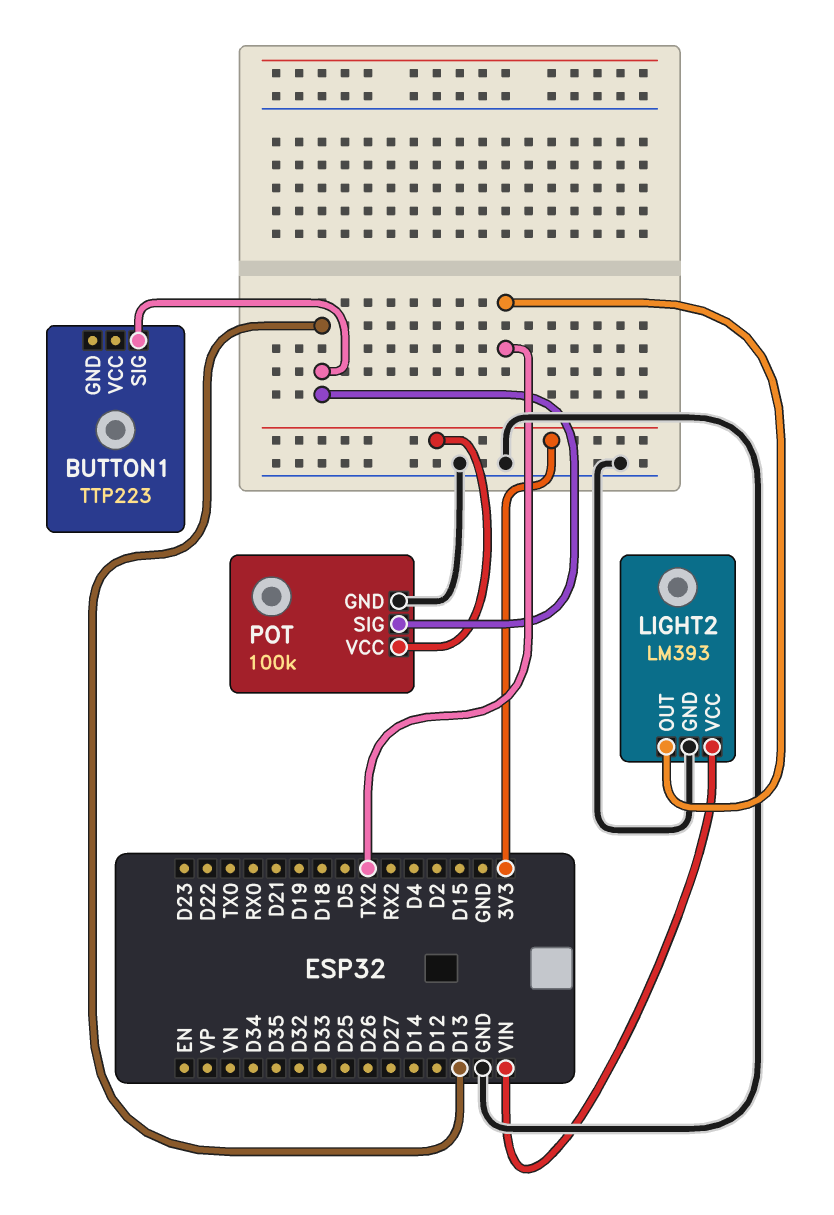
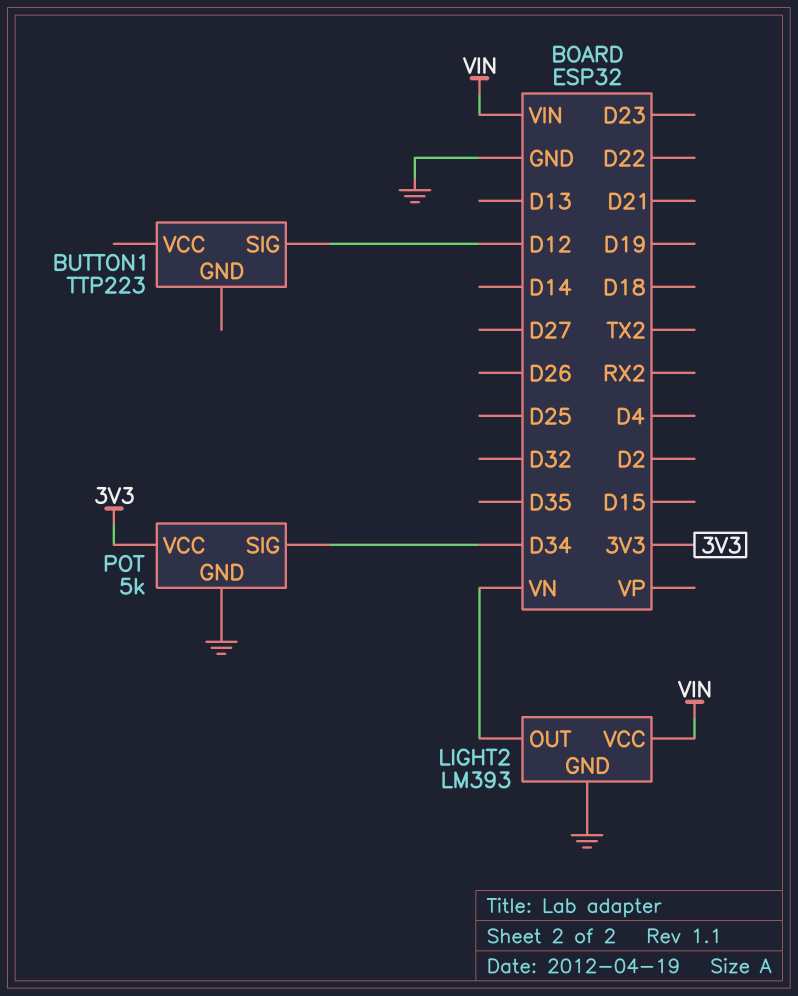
BUTTON1 pin SIG: D13 -> D12
LIGHT2 pin OUT: TX2 -> VN
POT: 100k -> 5k
POT pin SIG: D13 -> D34

